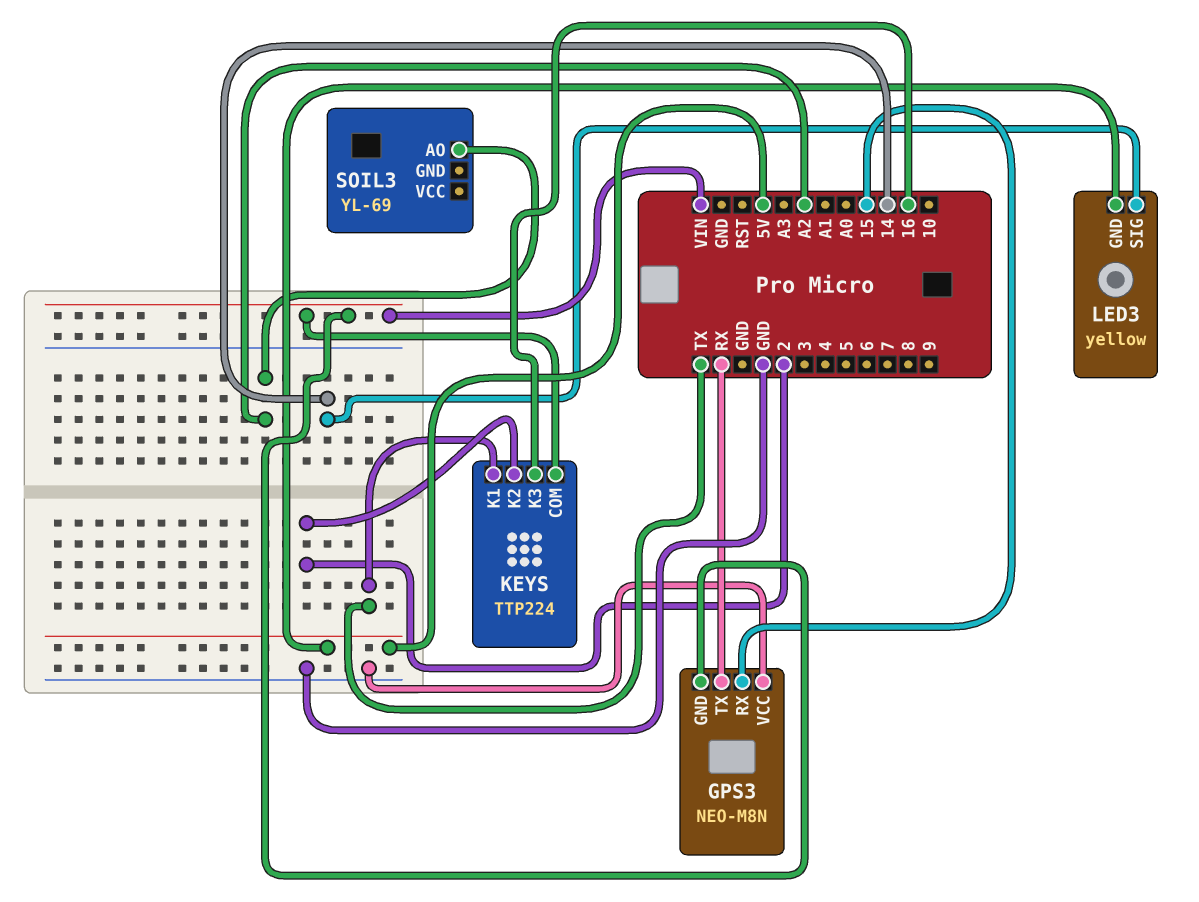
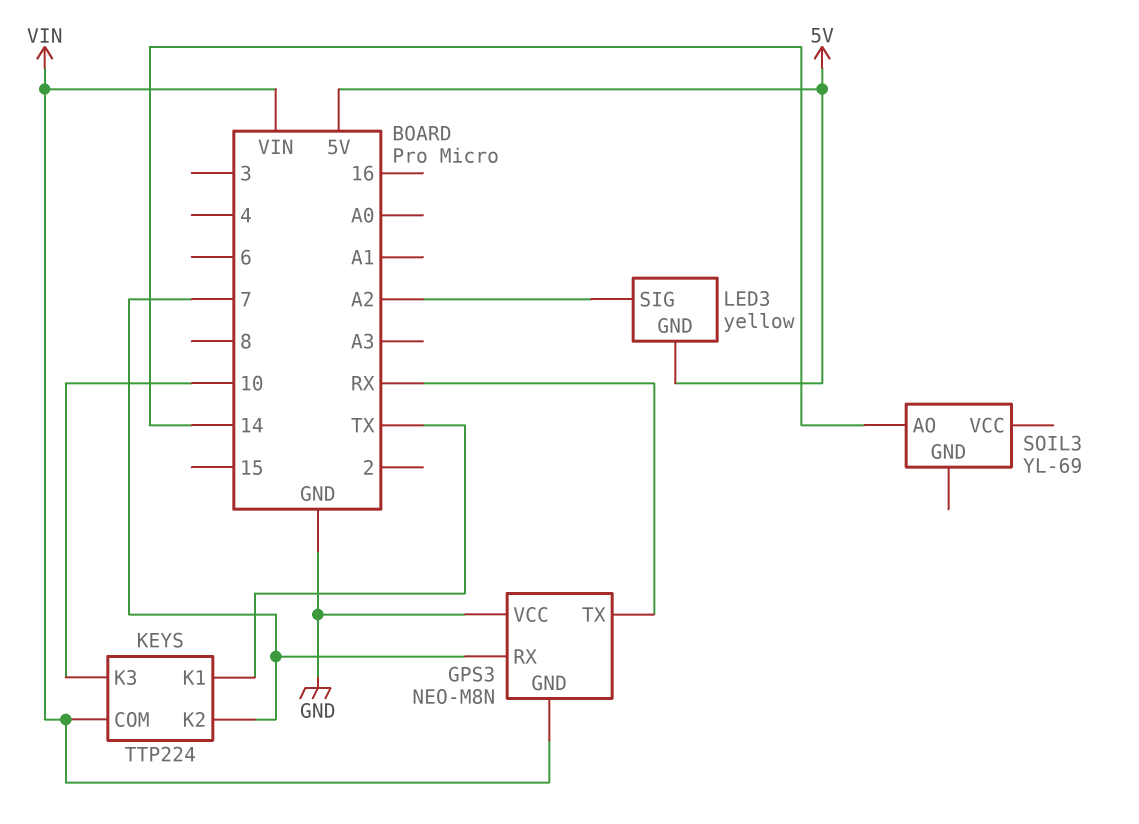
GPS3 pin RX: 15 -> 7
KEYS pin K2: 2 -> 7
KEYS pin K3: 16 -> 10
LED3 pin SIG: 14 -> A2
SOIL3 pin AO: A2 -> 14

